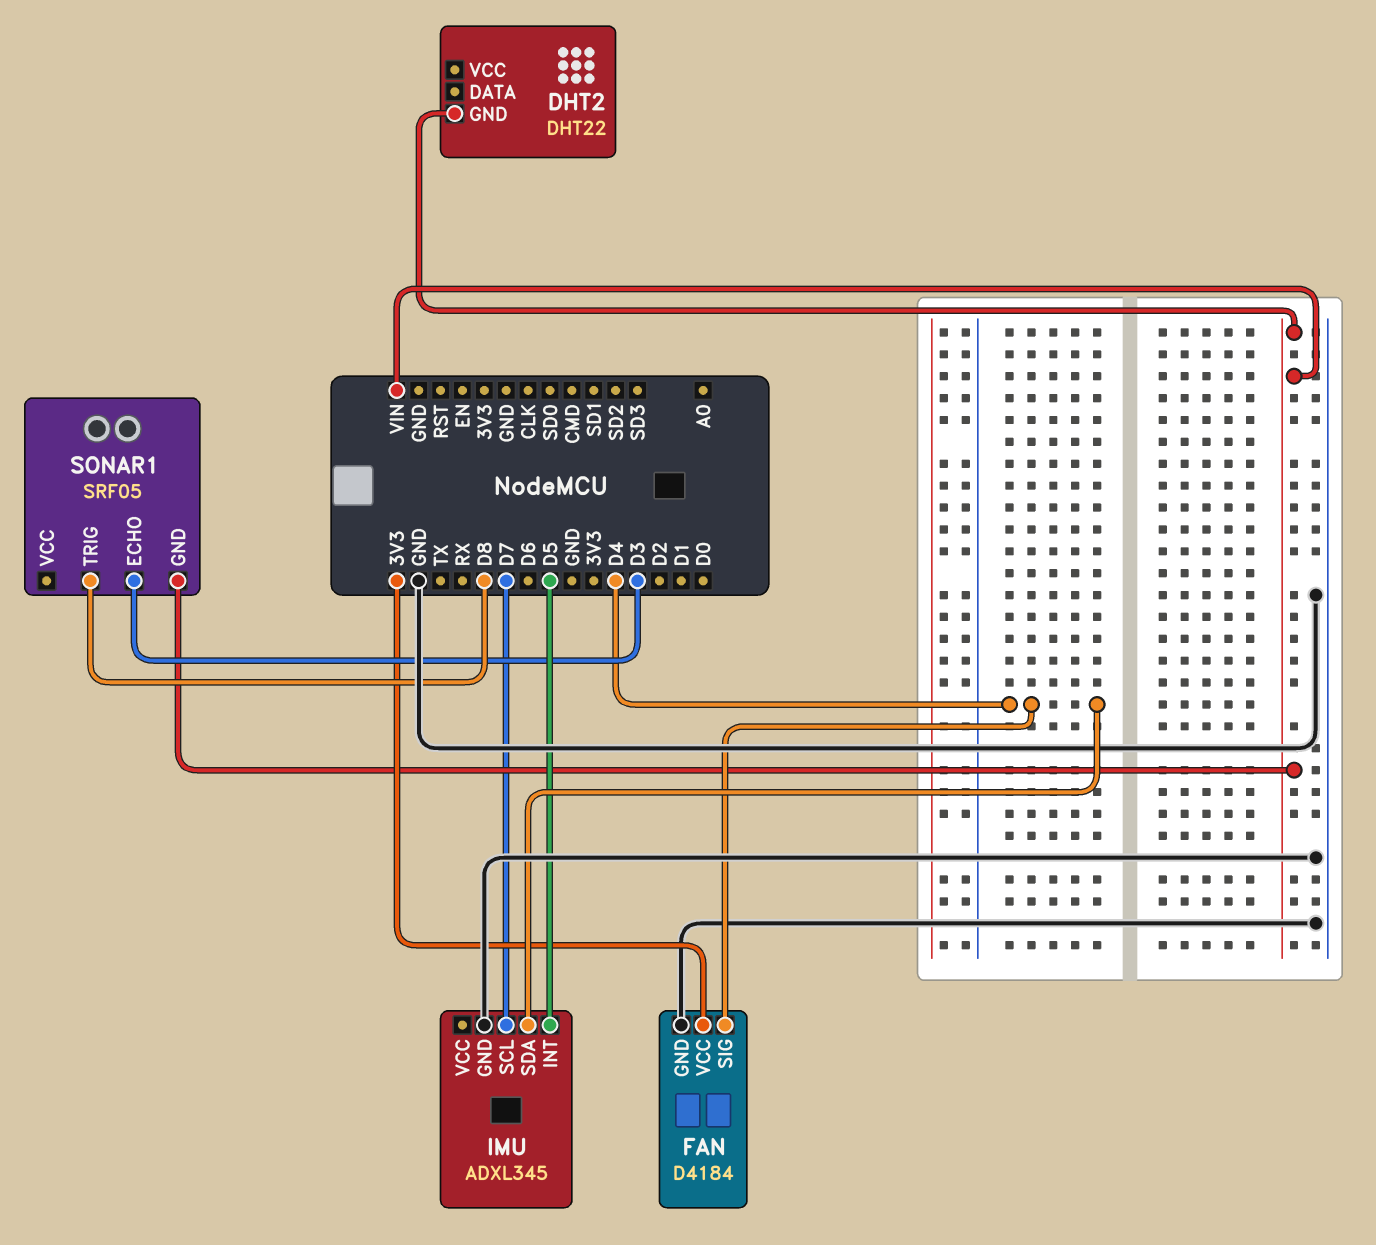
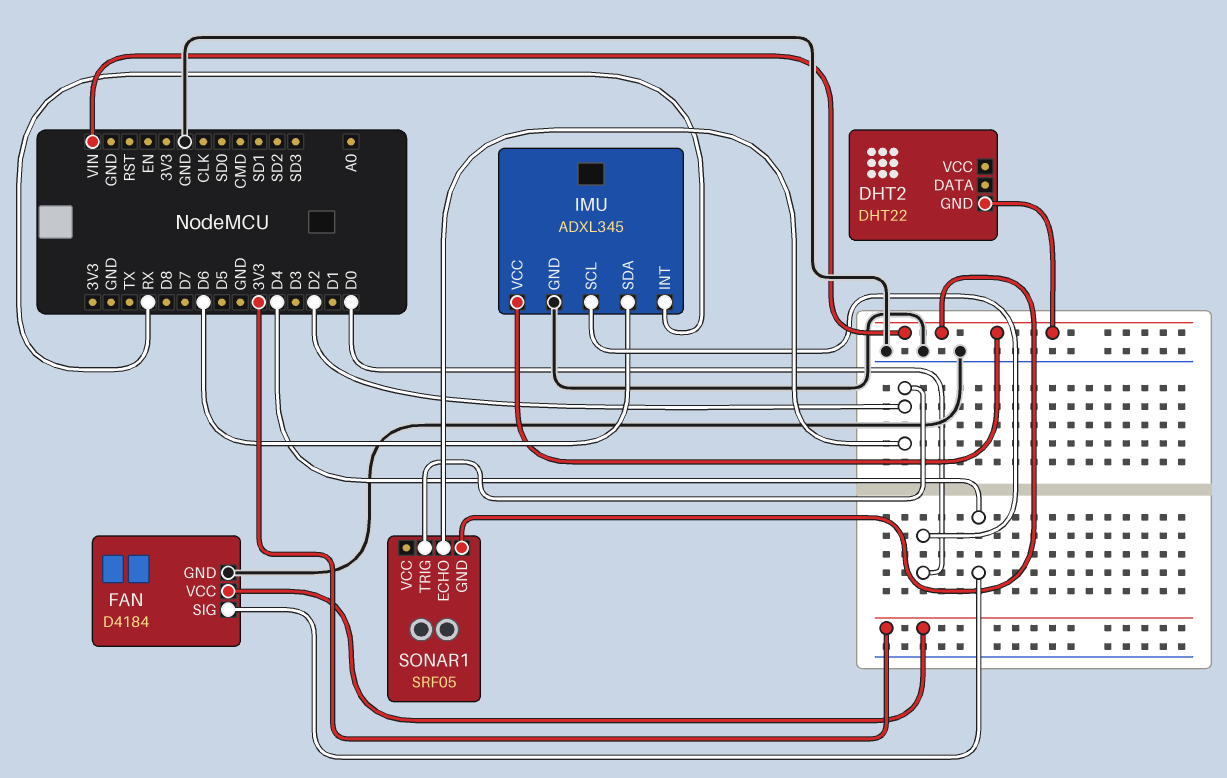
IMU pin INT: D5 -> RX
IMU pin SCL: D7 -> D0
IMU pin SDA: D4 -> D6
IMU pin VCC: none -> VIN
SONAR1 pin ECHO: D3 -> D2
SONAR1 pin TRIG: D8 -> D2

